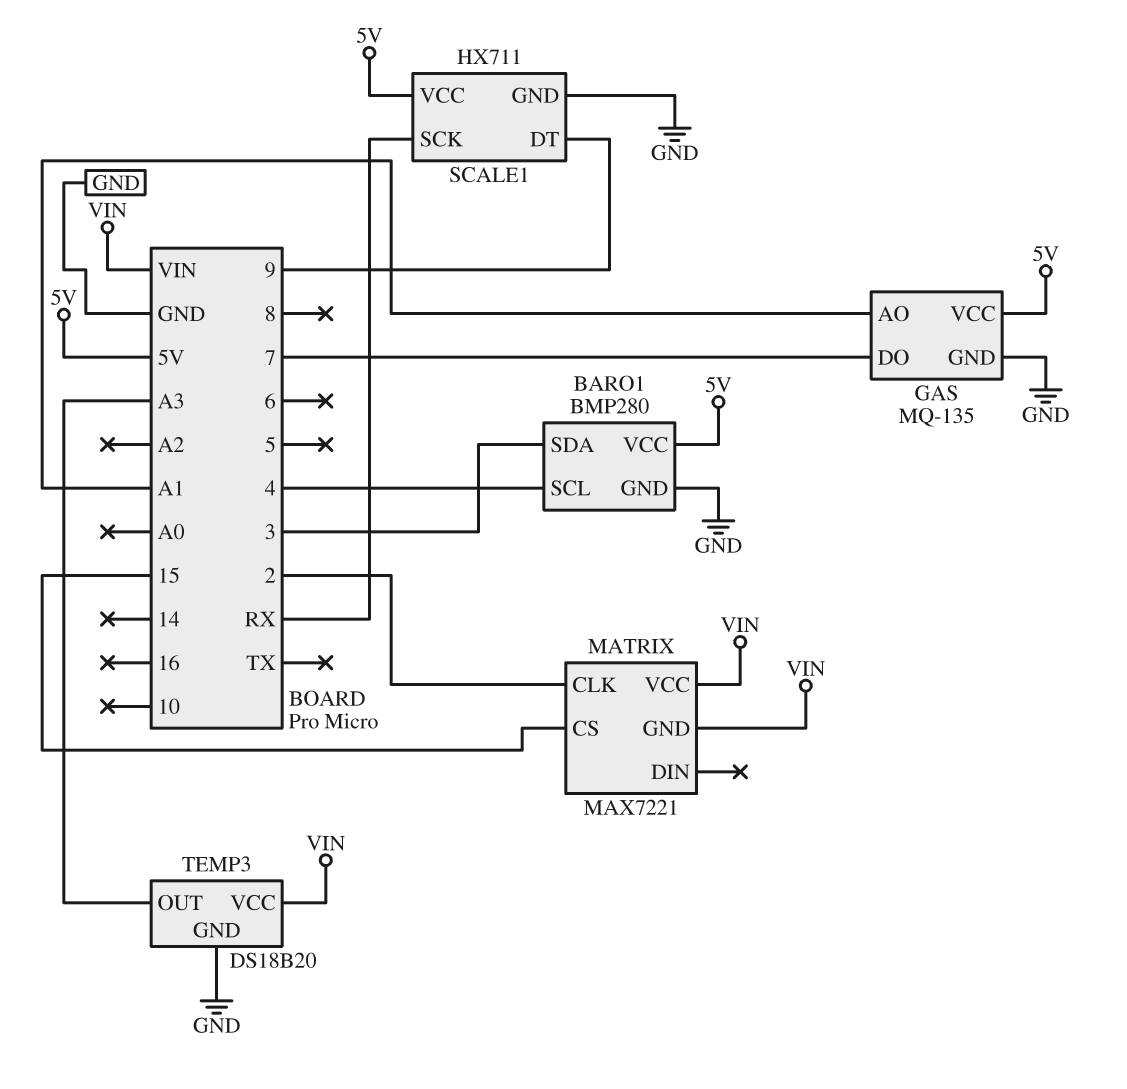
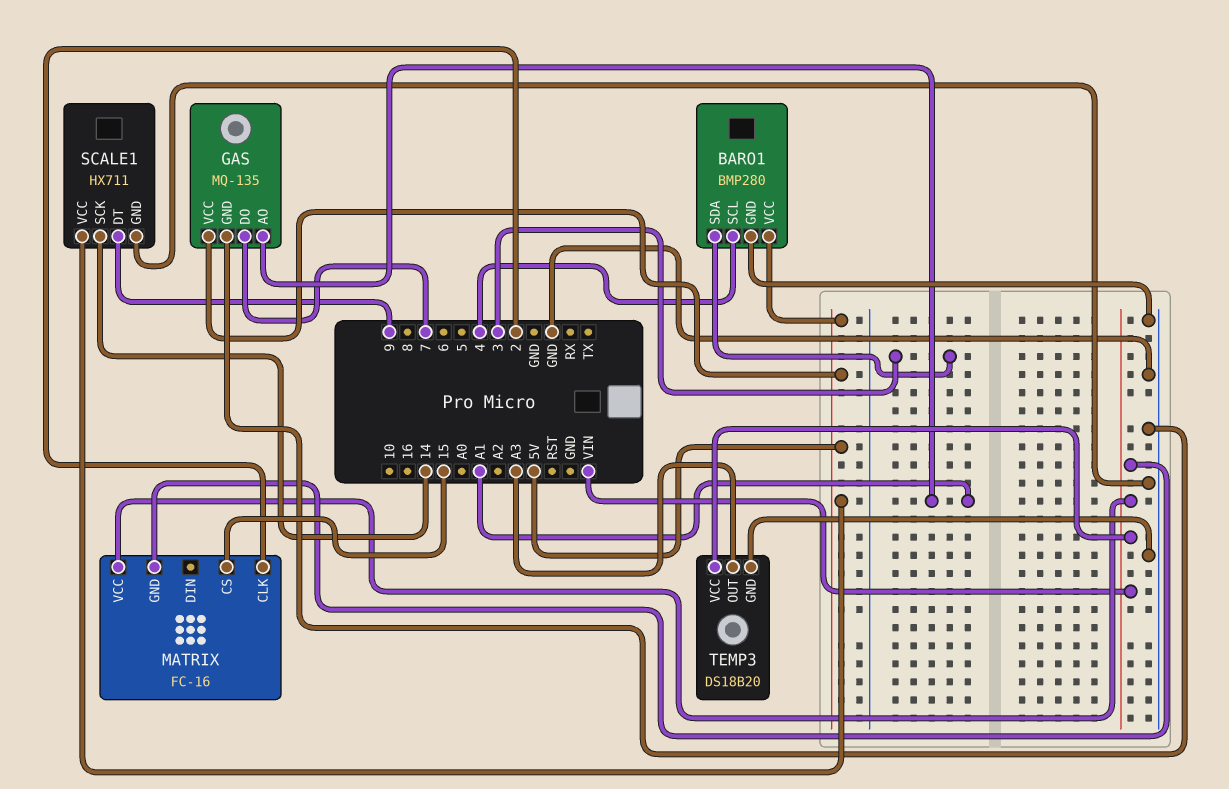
MATRIX: MAX7221 -> FC-16
SCALE1 pin SCK: RX -> 14

